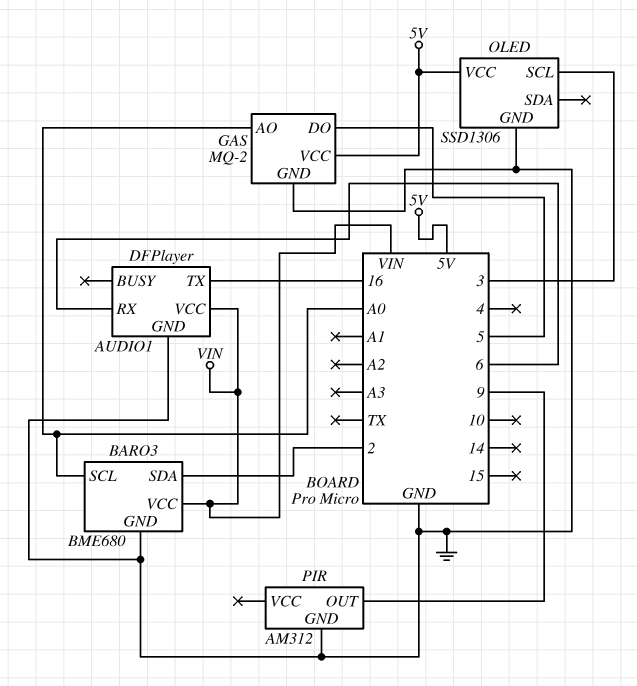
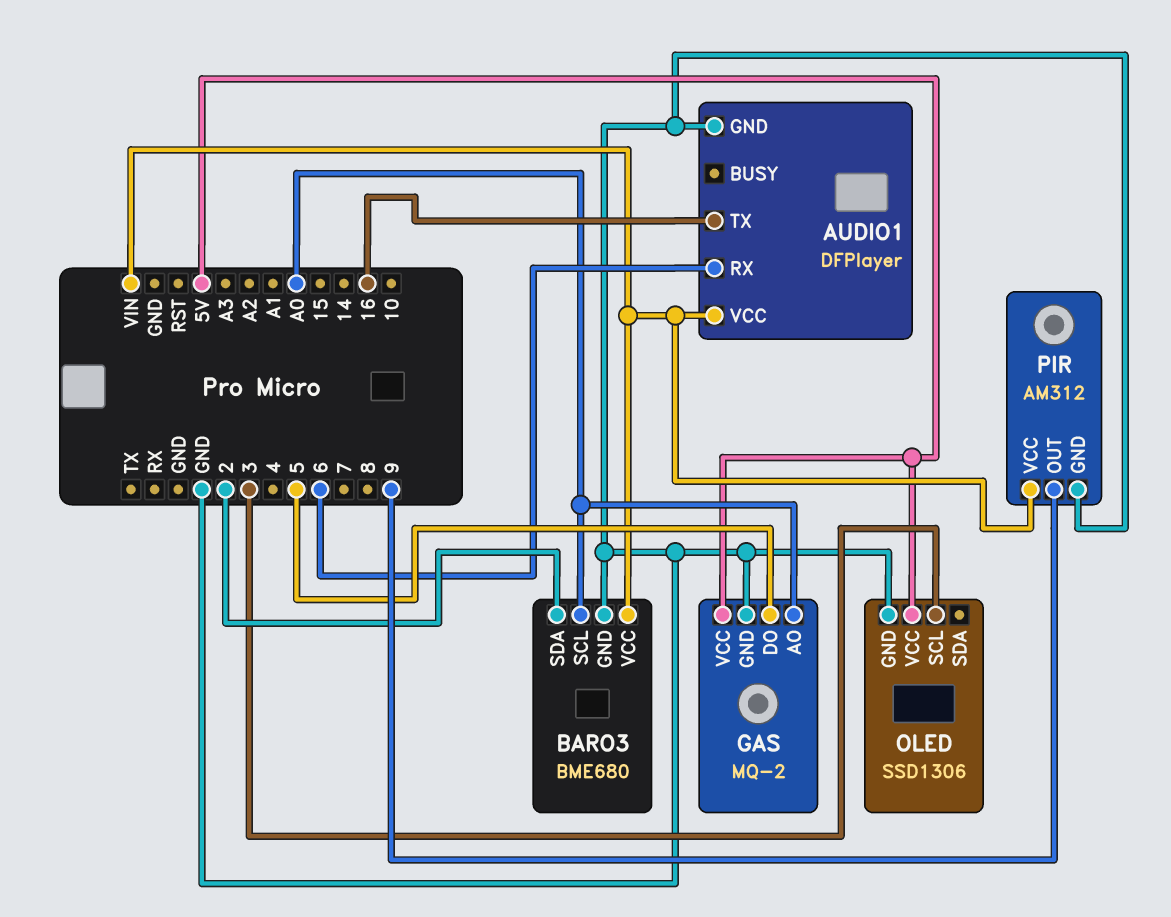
PIR pin VCC: none -> VIN

